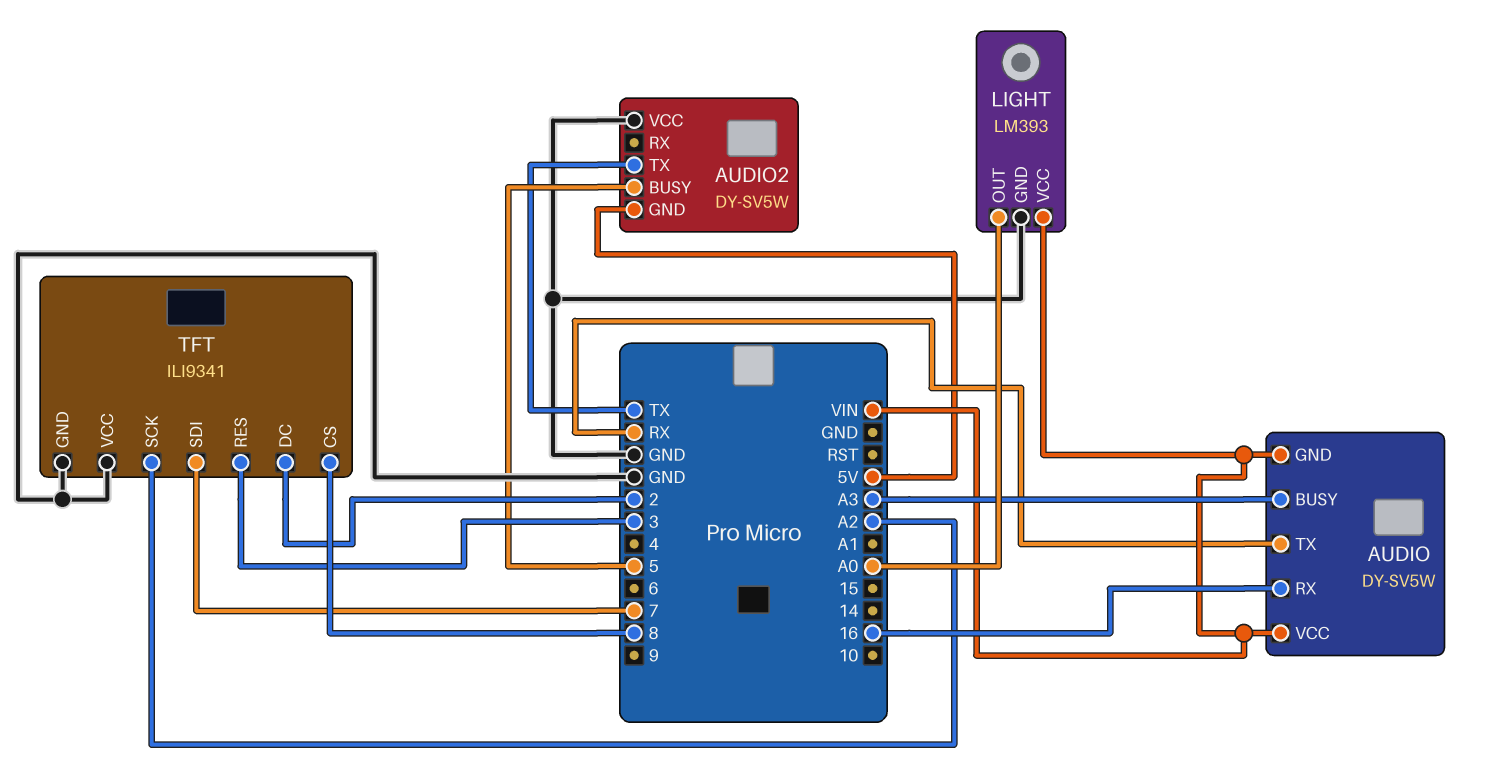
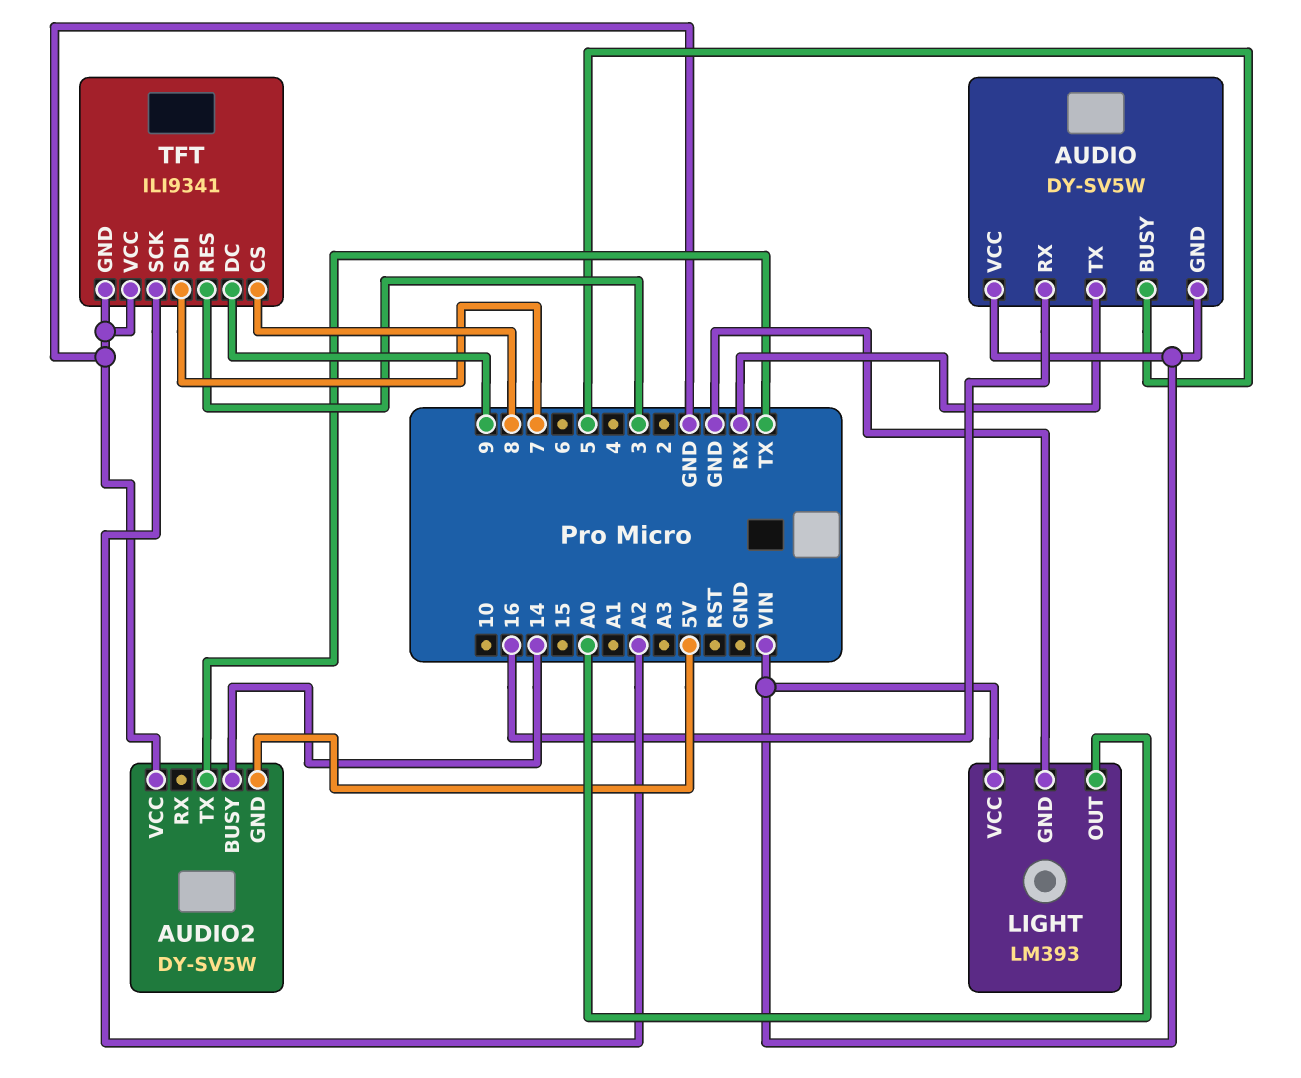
AUDIO pin BUSY: A3 -> 5
AUDIO2 pin BUSY: 5 -> 14
TFT pin DC: 2 -> 9

